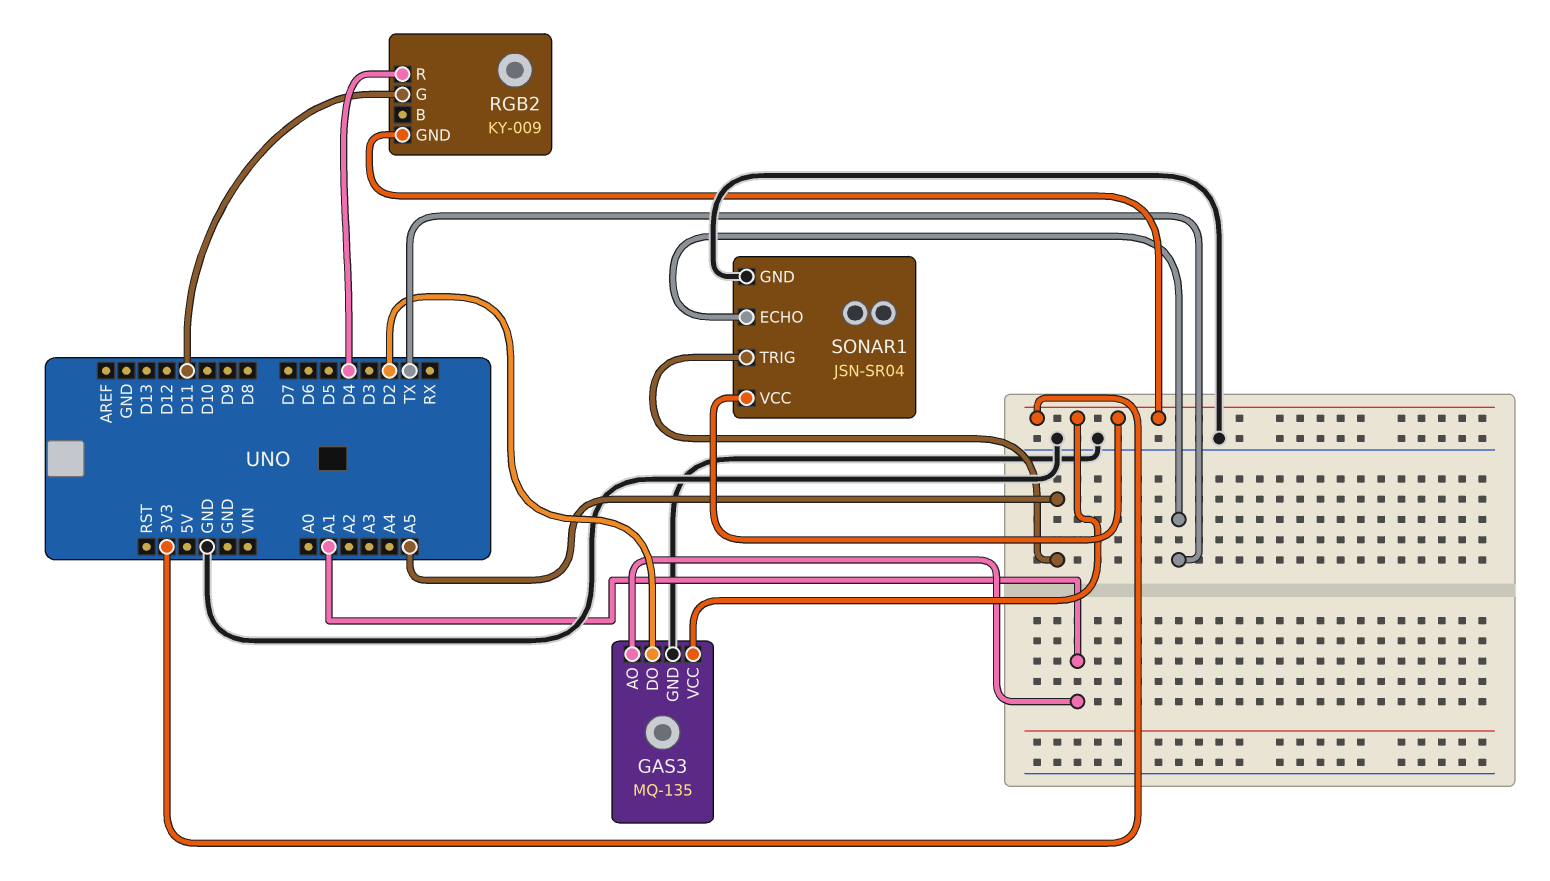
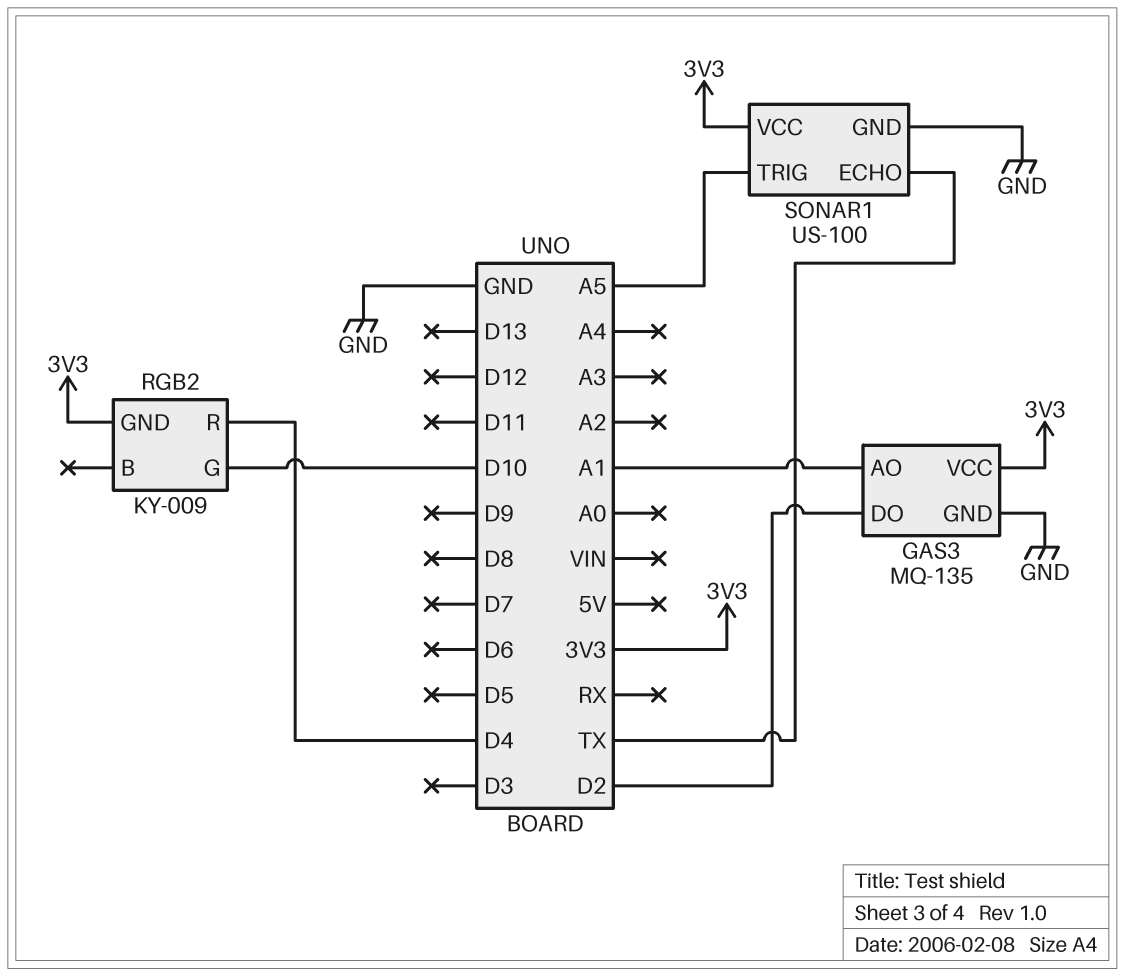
RGB2 pin G: D11 -> D10
SONAR1: JSN-SR04 -> US-100

